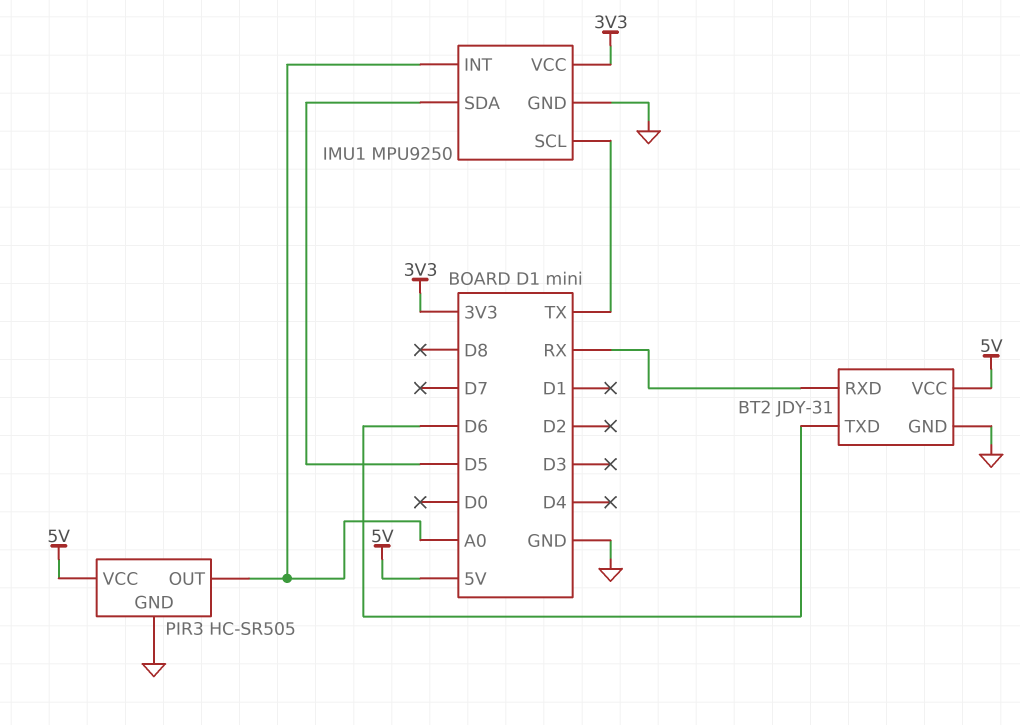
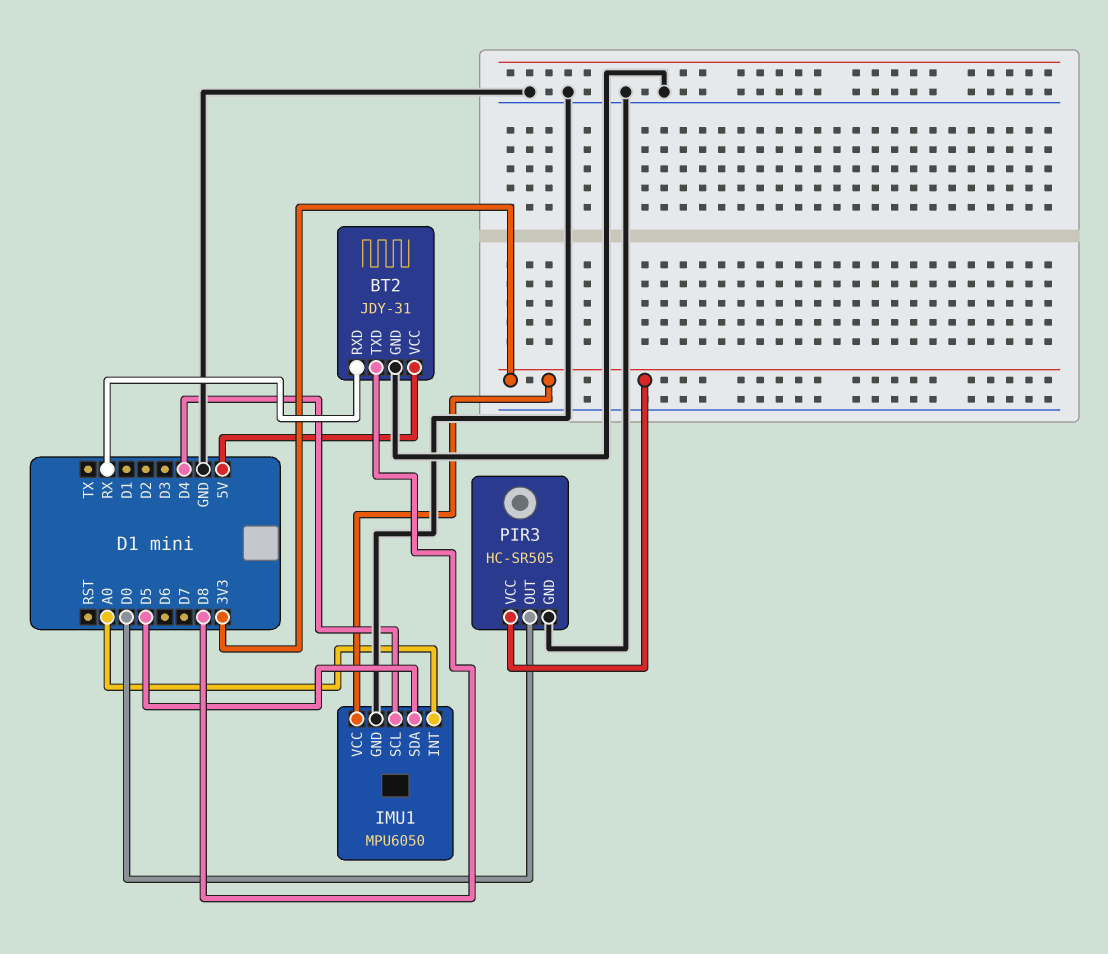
BT2 pin TXD: D6 -> D8
IMU1: MPU9250 -> MPU6050
IMU1 pin SCL: TX -> D4
PIR3 pin OUT: A0 -> D0
PIR3 pin VCC: 5V -> 3V3

